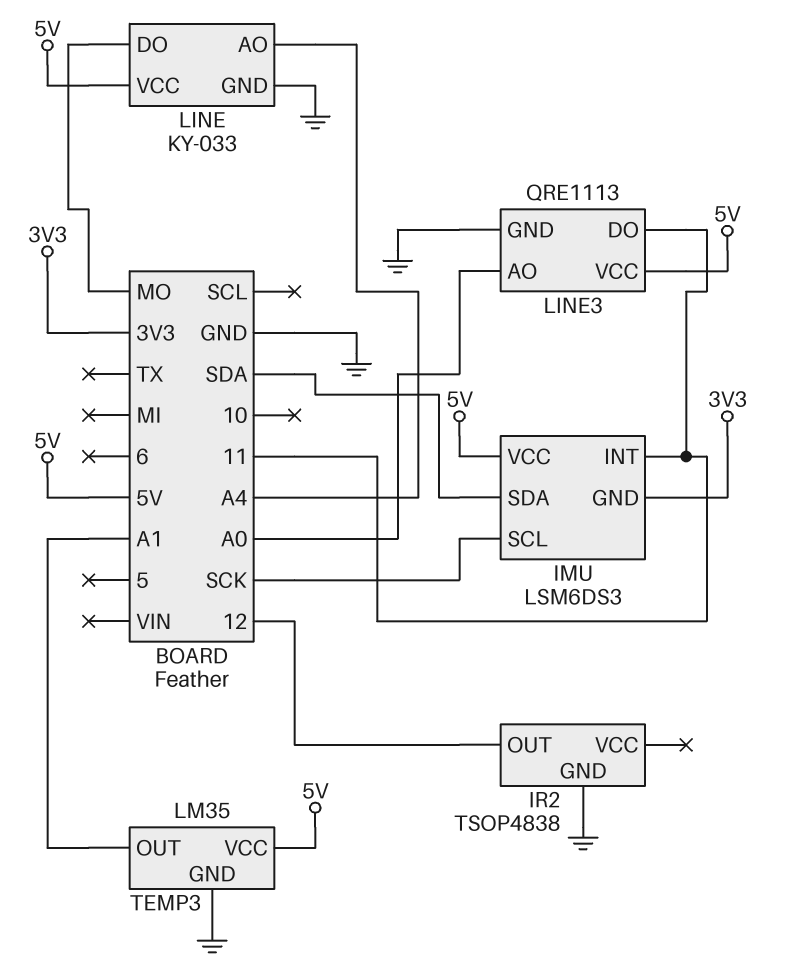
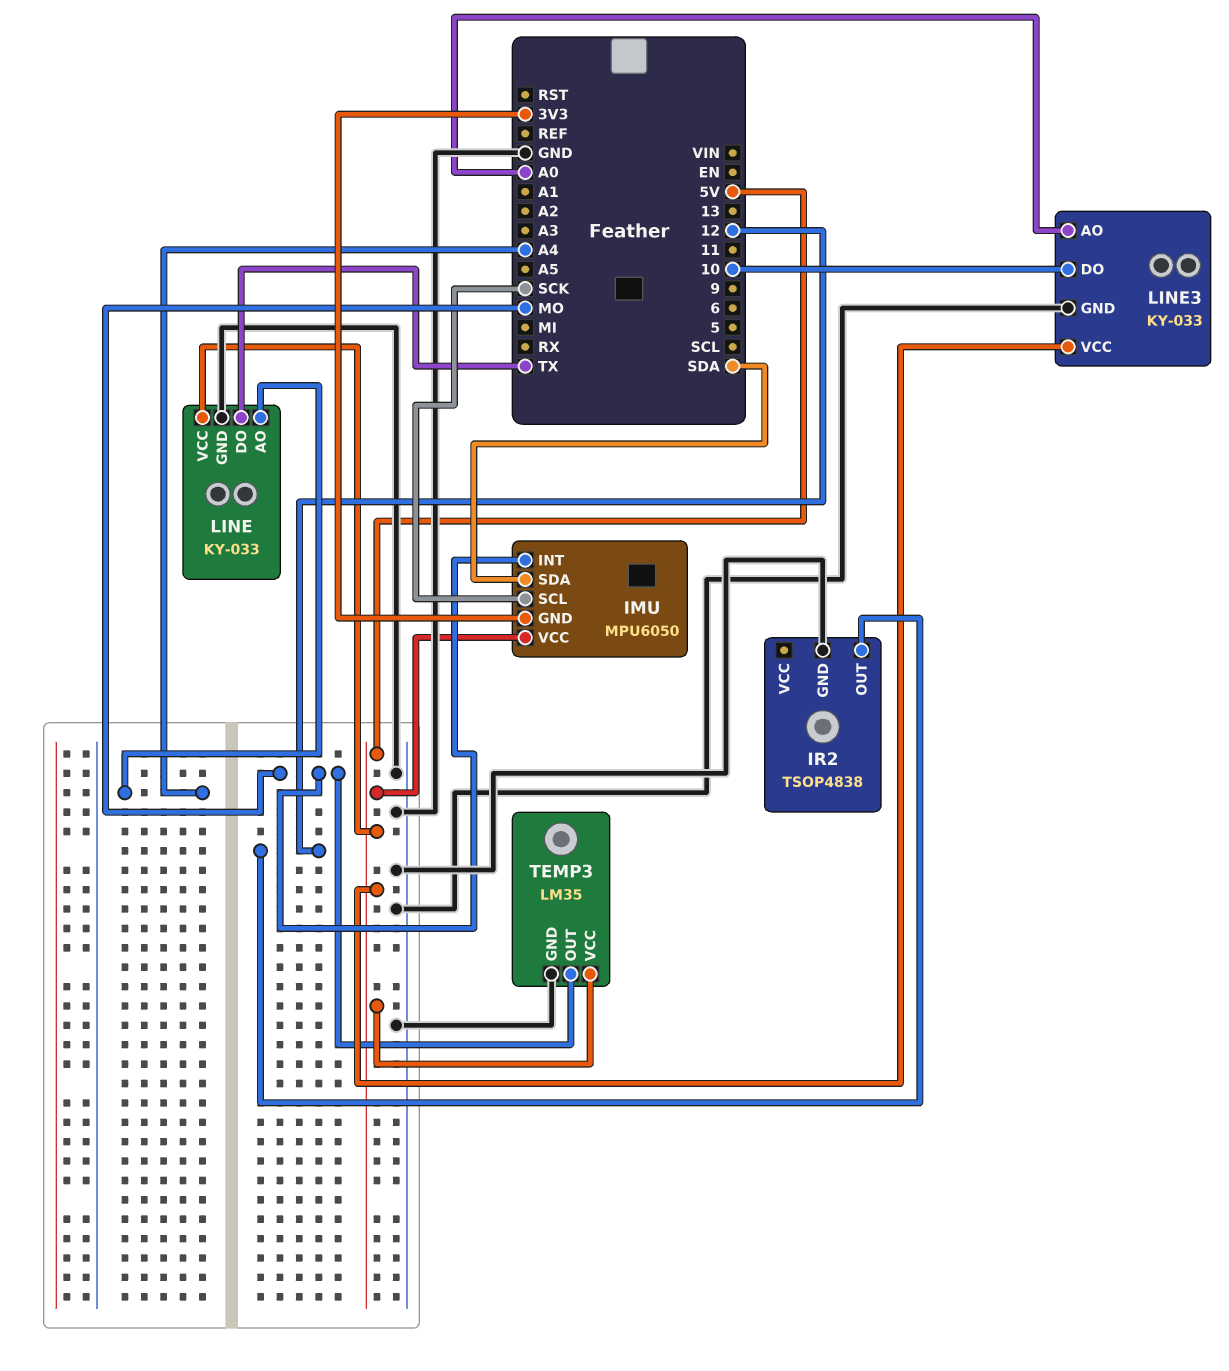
IMU: LSM6DS3 -> MPU6050
IMU pin INT: 11 -> MO
LINE pin DO: MO -> TX
LINE3: QRE1113 -> KY-033
LINE3 pin DO: 11 -> 10
TEMP3 pin OUT: A1 -> MO

